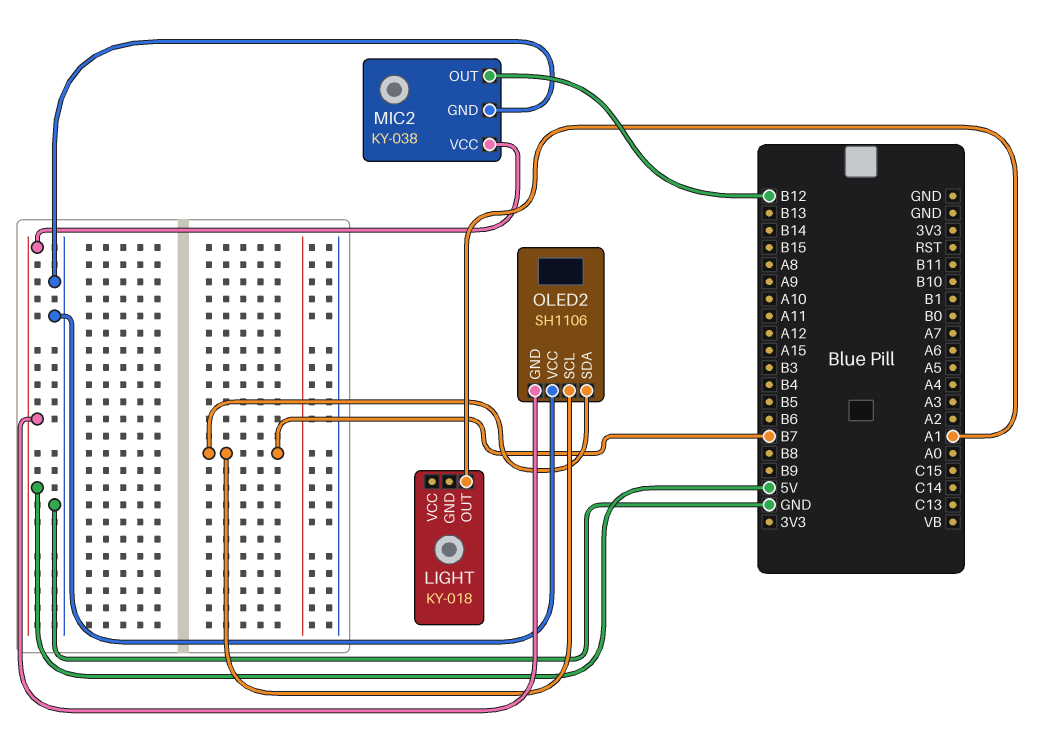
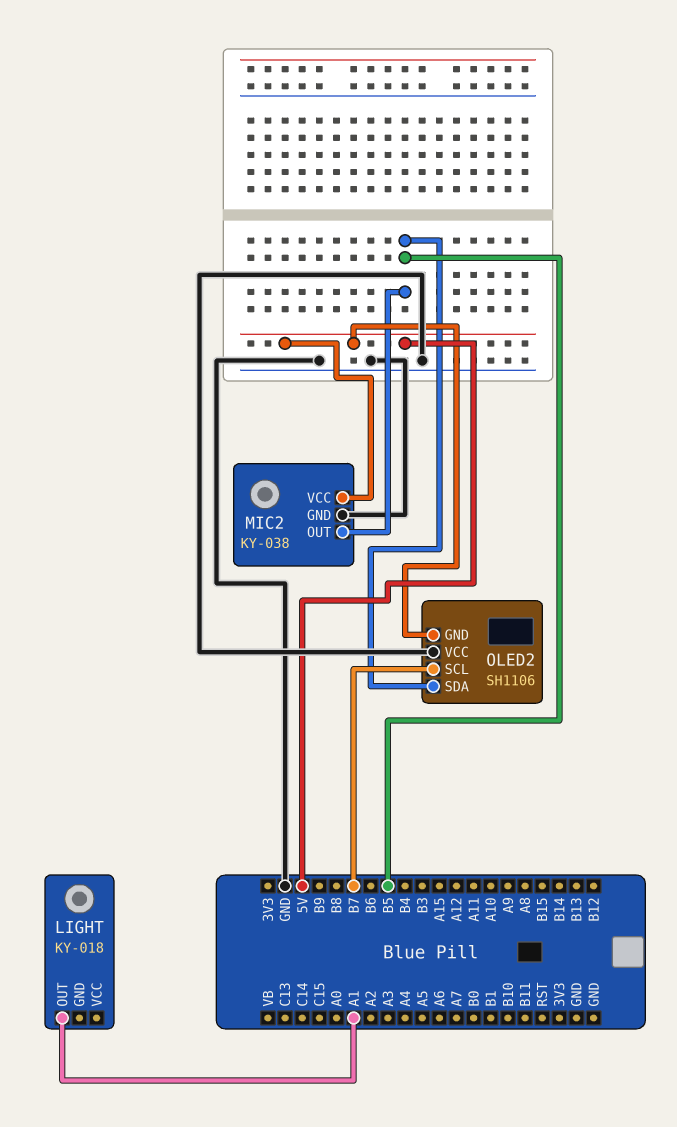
MIC2 pin OUT: B12 -> B5
OLED2 pin SDA: B7 -> B5

